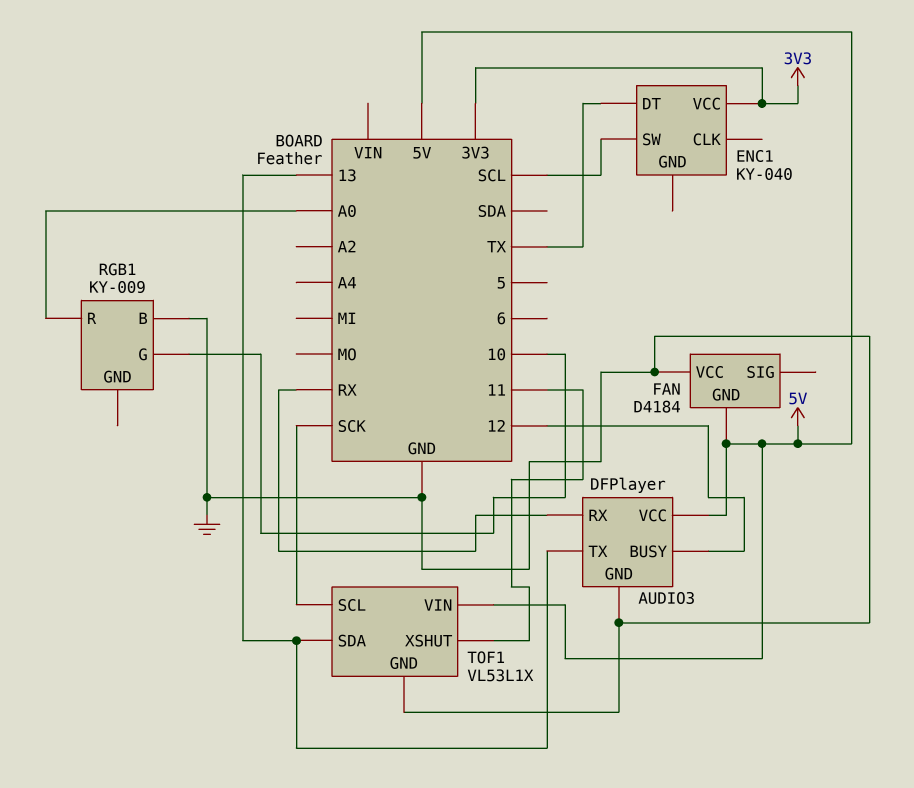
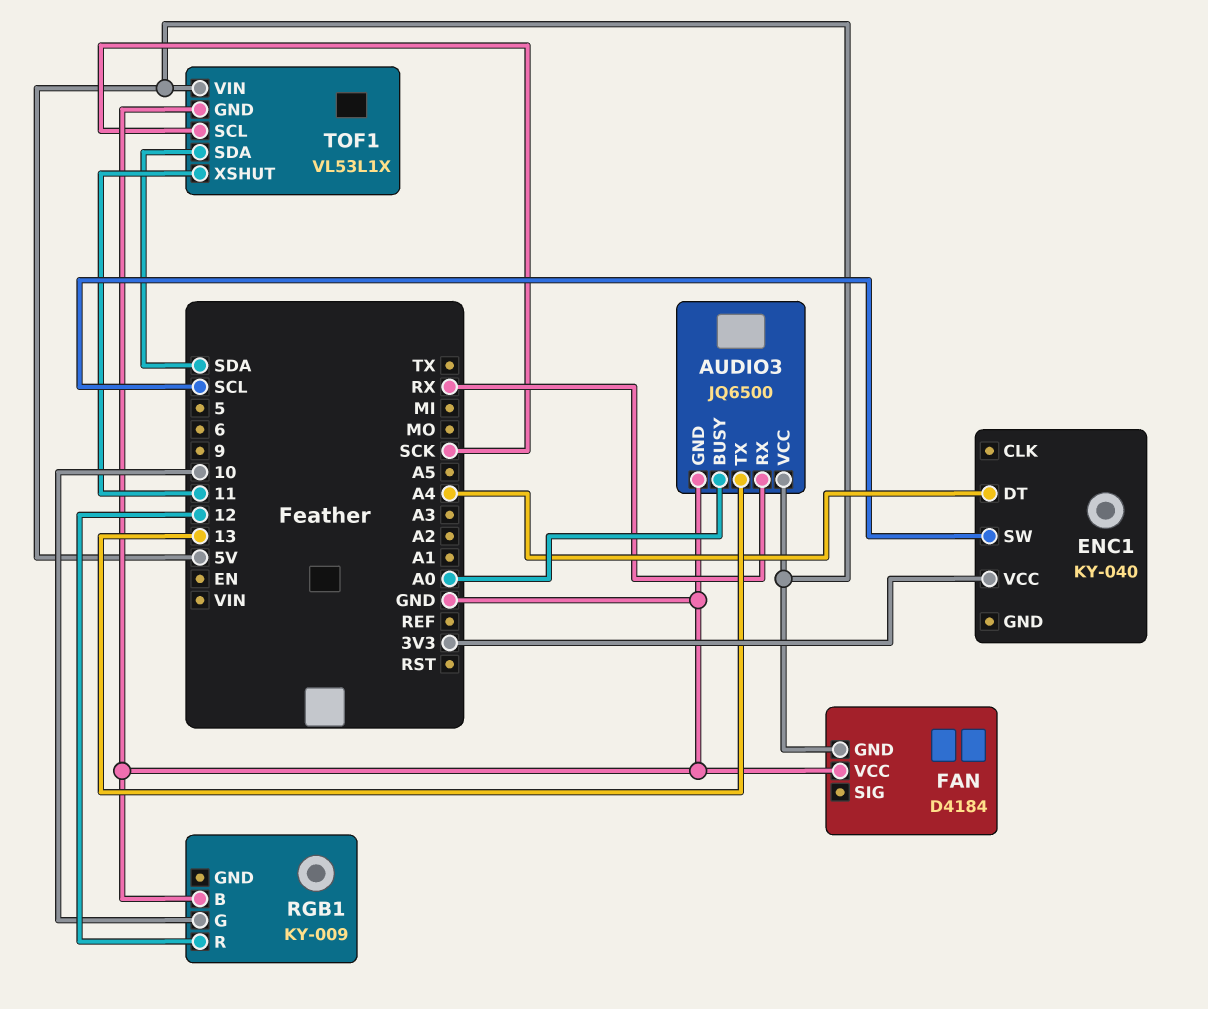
AUDIO3: DFPlayer -> JQ6500
AUDIO3 pin BUSY: 12 -> A0
ENC1 pin DT: TX -> A4
RGB1 pin R: A0 -> 12
TOF1 pin SDA: 13 -> SDA

